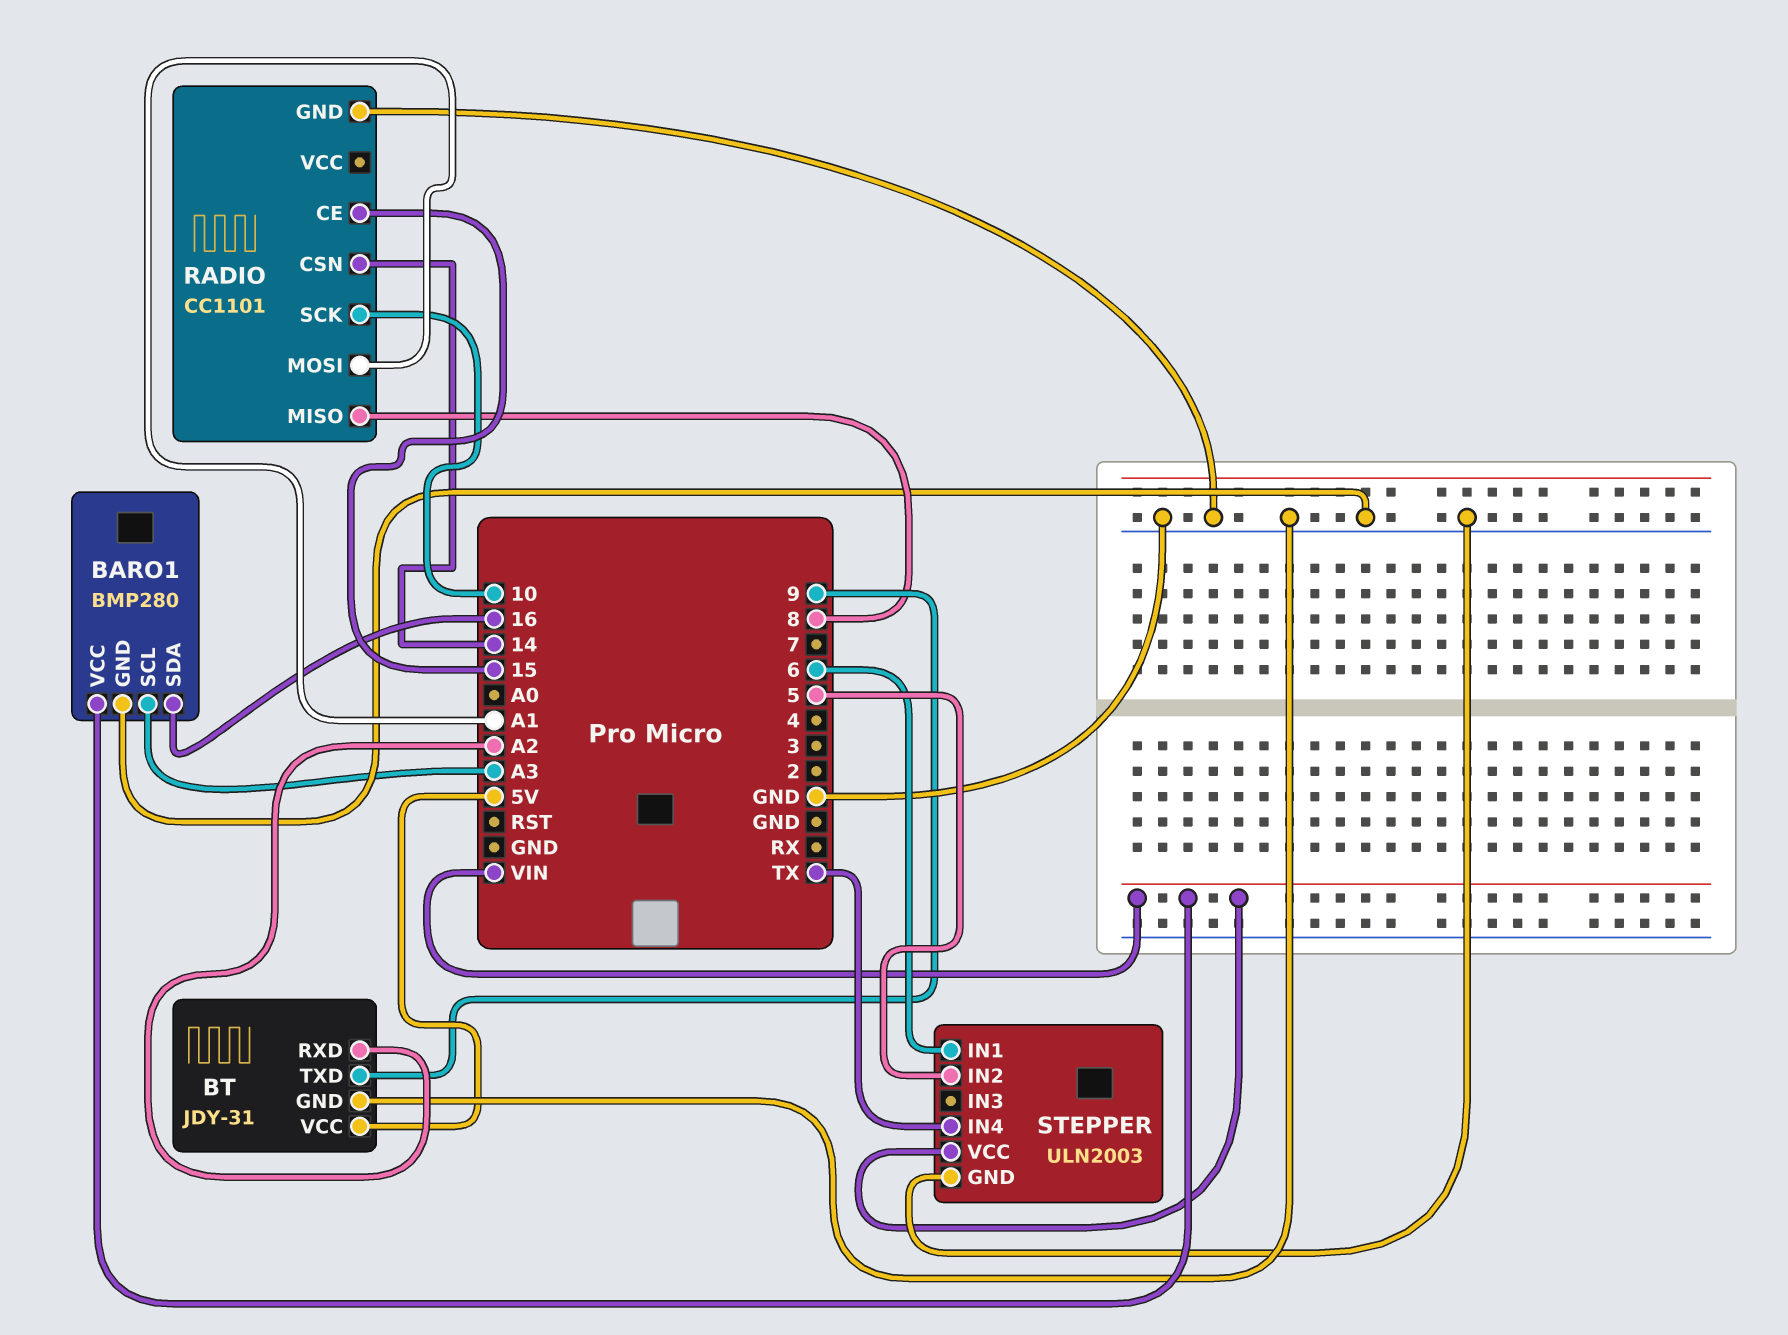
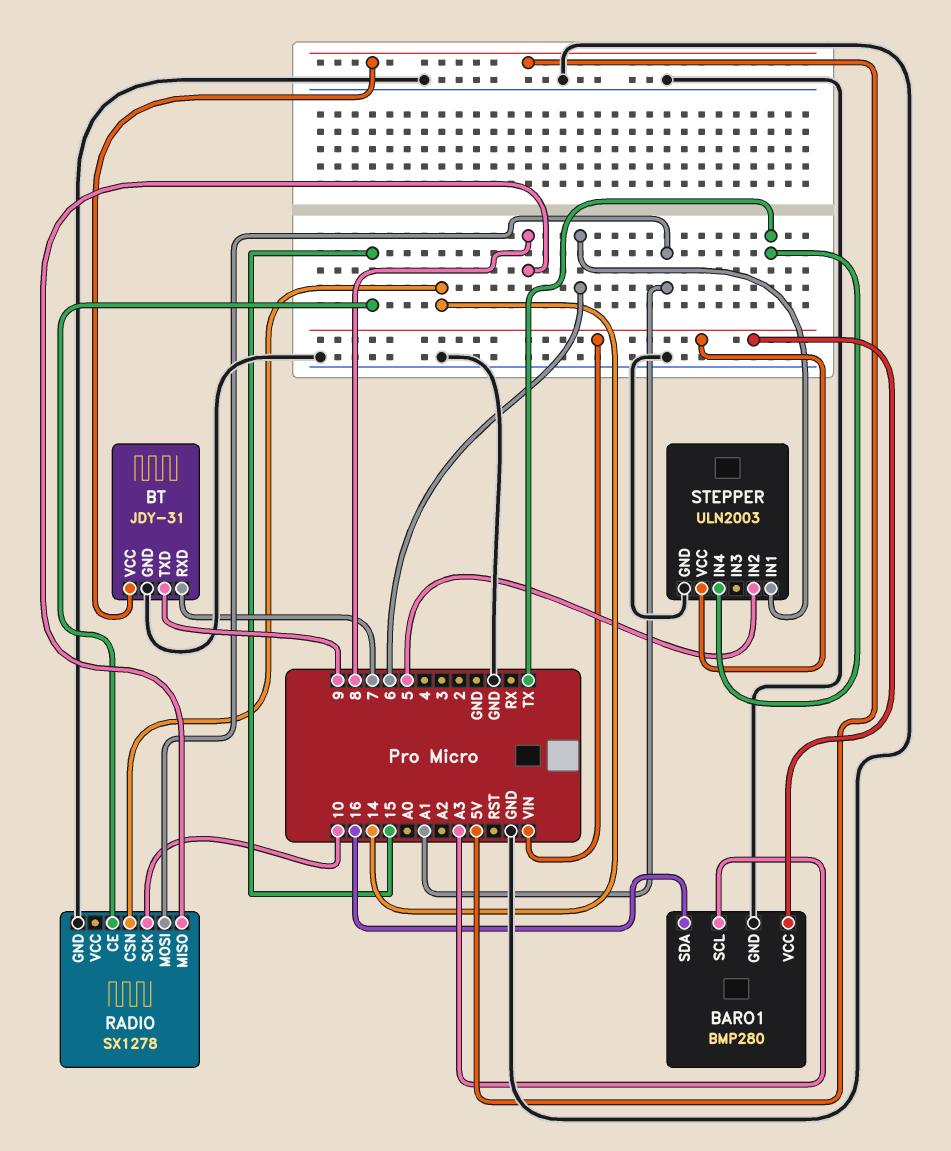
BT pin RXD: A2 -> 7
RADIO: CC1101 -> SX1278

